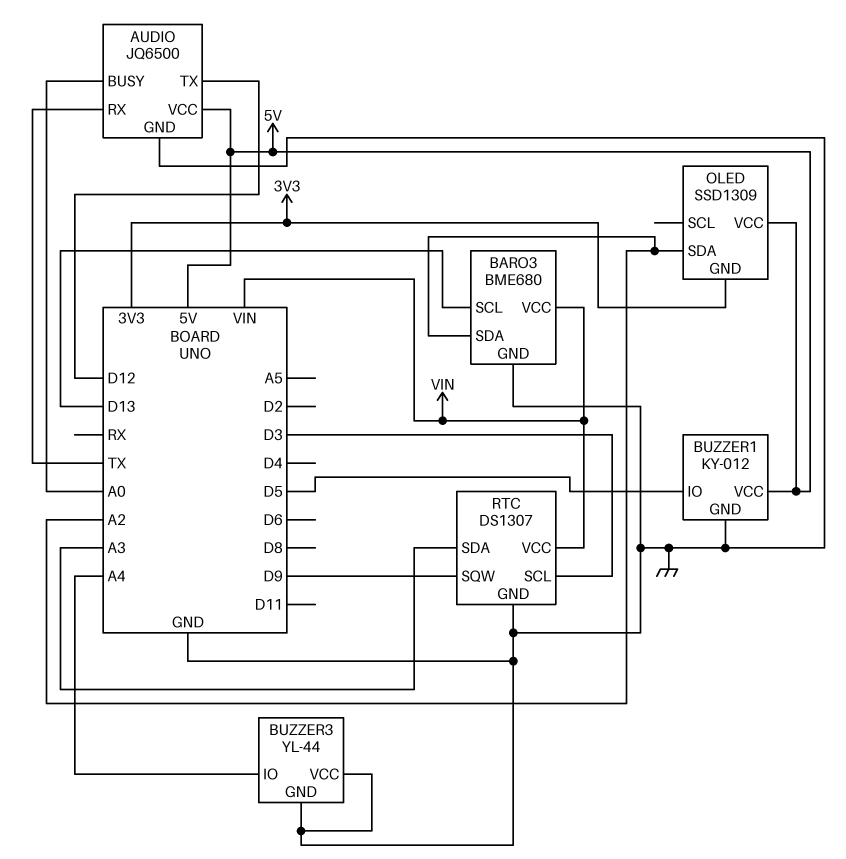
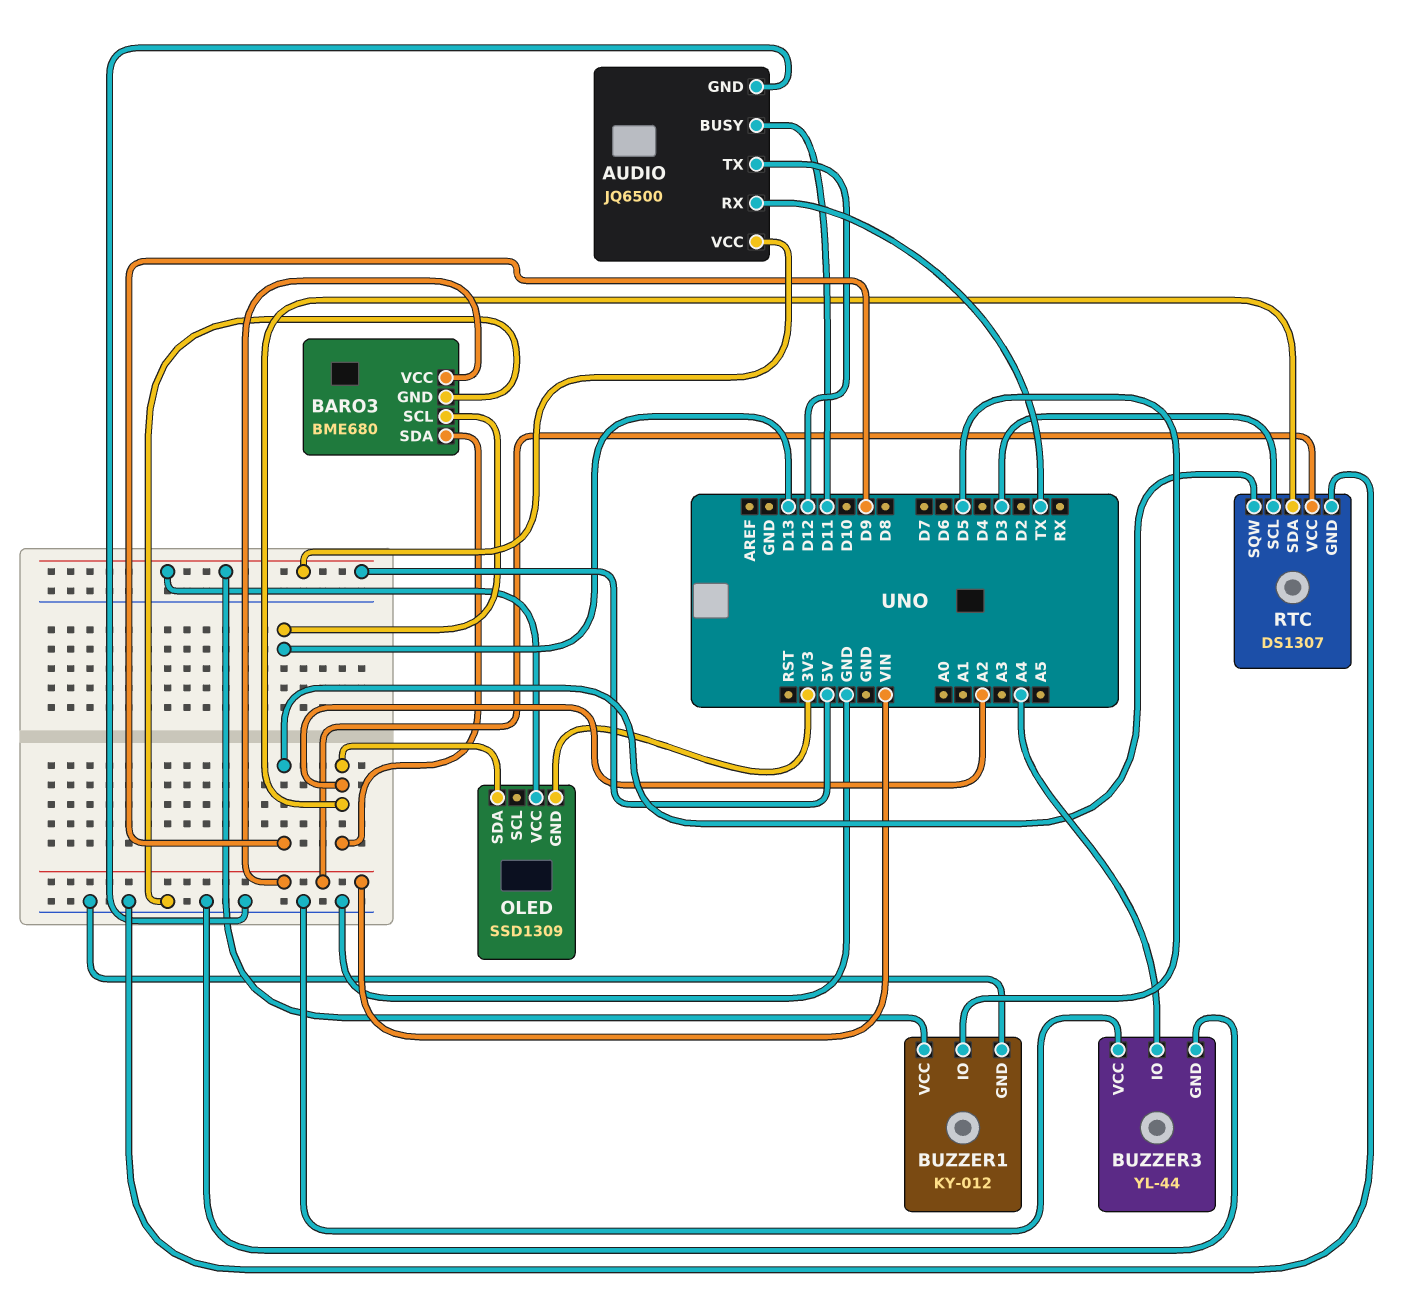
AUDIO pin BUSY: A0 -> D11
RTC pin SDA: A3 -> A2

